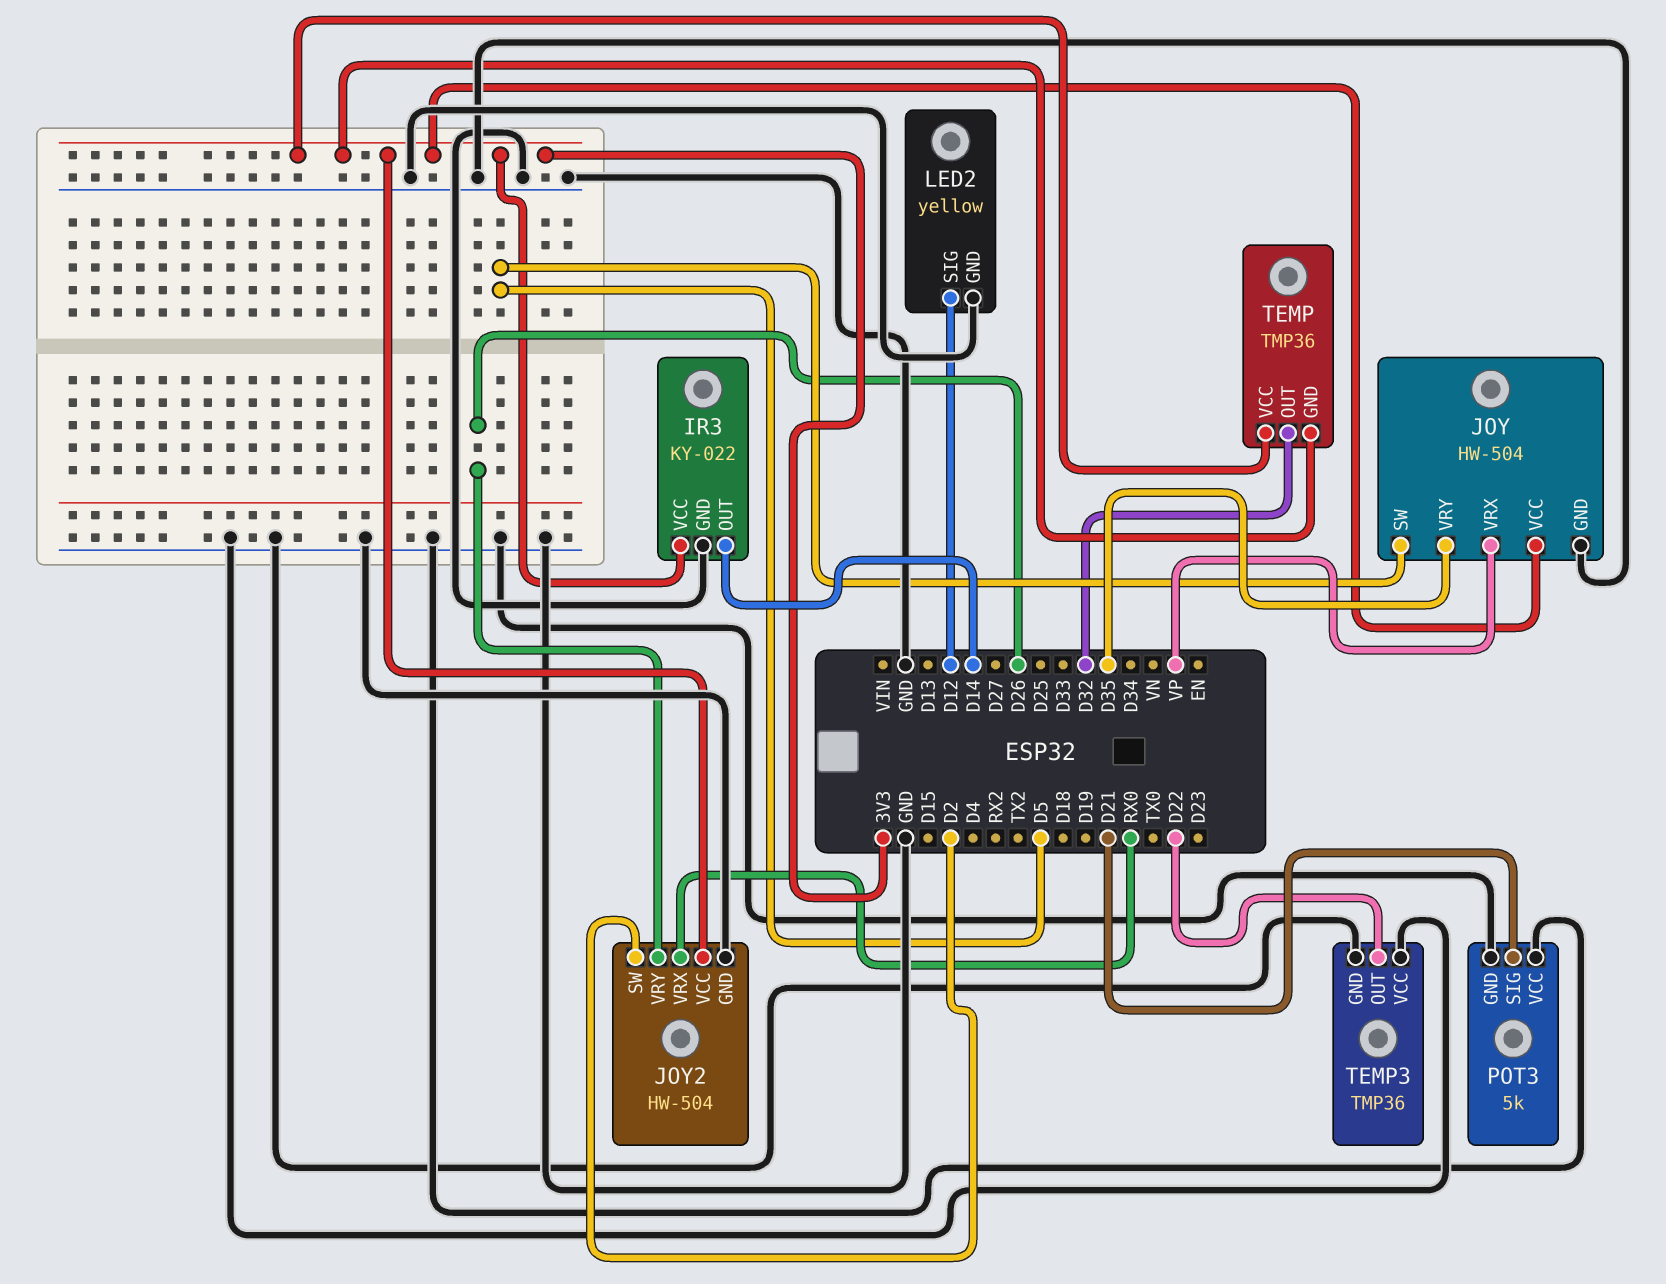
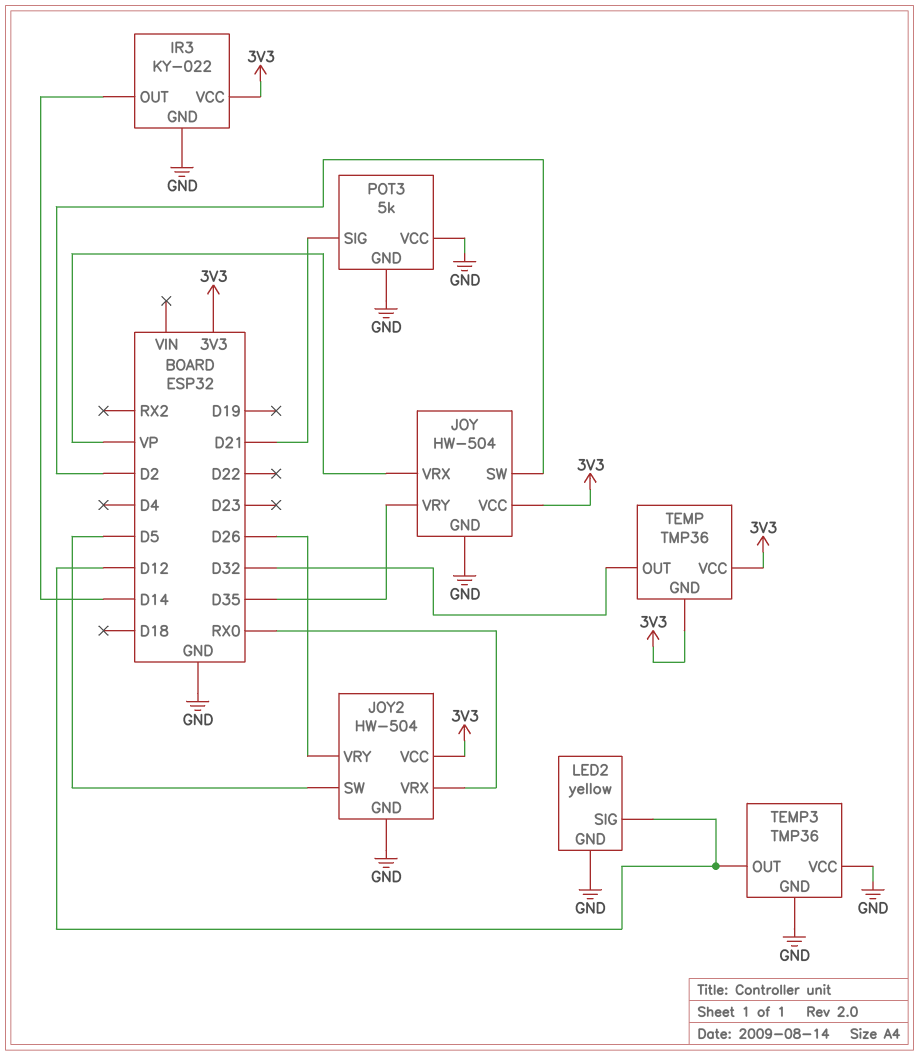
JOY pin SW: D5 -> D2
JOY2 pin SW: D2 -> D5
TEMP3 pin OUT: D22 -> D12

